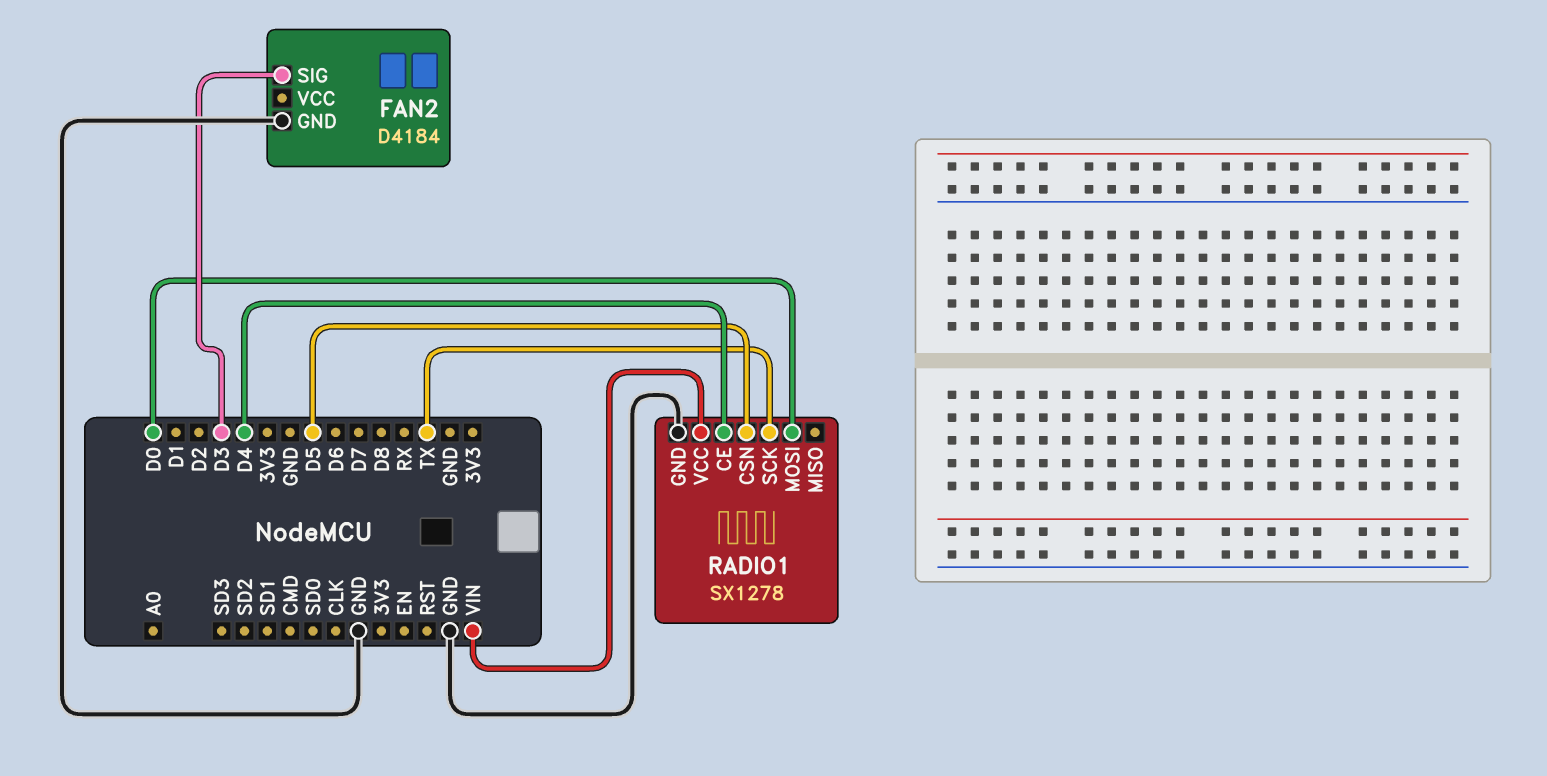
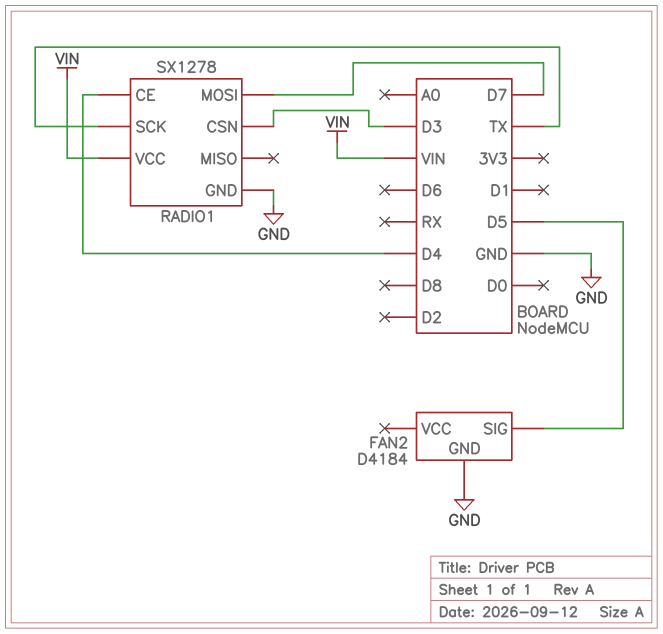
FAN2 pin SIG: D3 -> D5
RADIO1 pin CSN: D5 -> D3
RADIO1 pin MOSI: D0 -> D7

